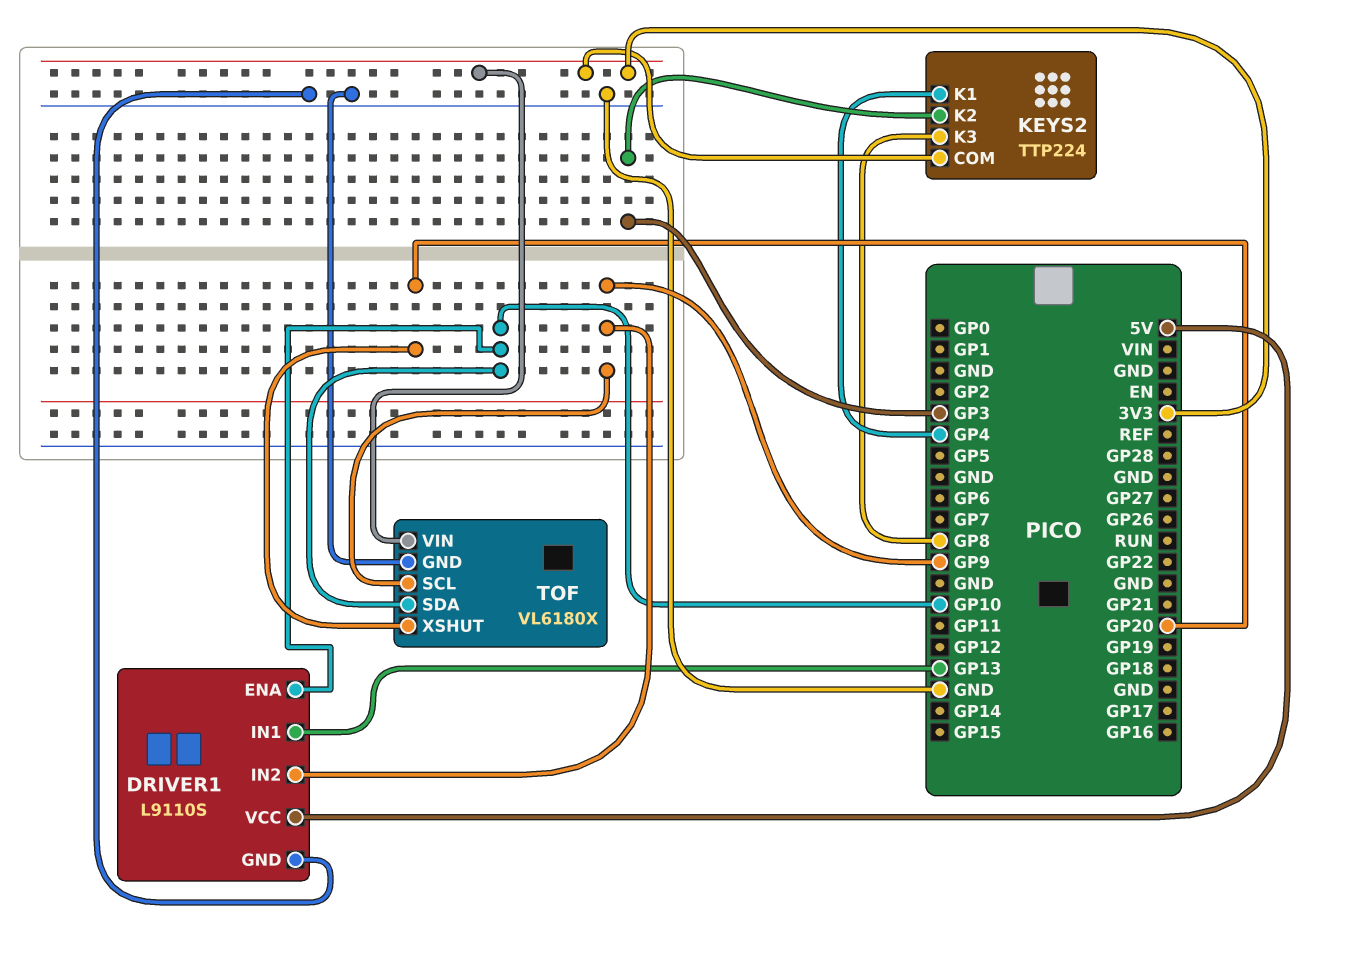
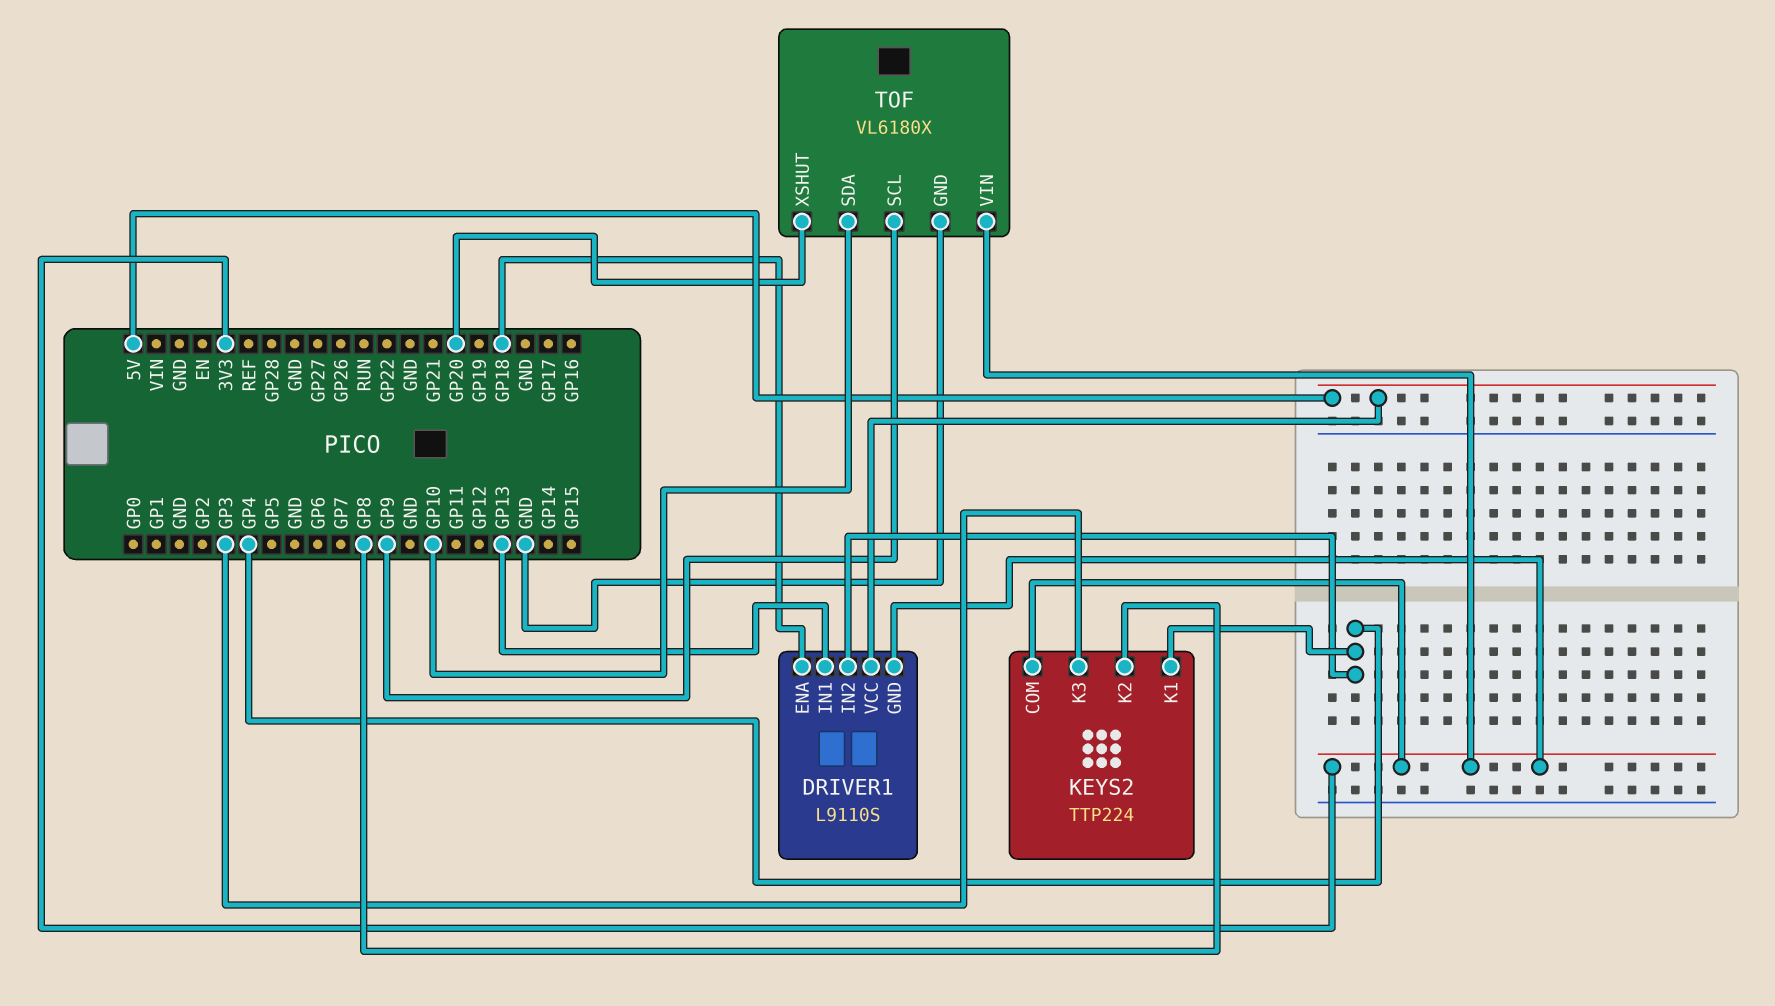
DRIVER1 pin ENA: GP10 -> GP18
DRIVER1 pin GND: GND -> 3V3
DRIVER1 pin IN2: GP9 -> GP4
KEYS2 pin K2: GP3 -> GP8
KEYS2 pin K3: GP8 -> GP3

